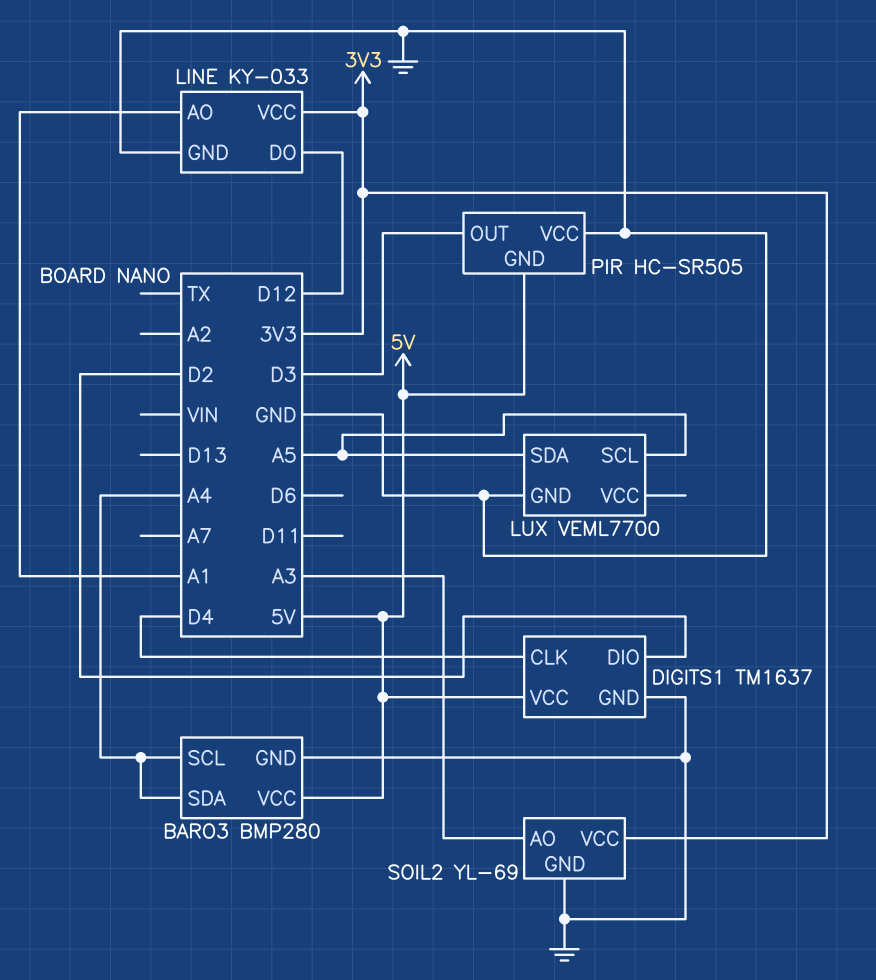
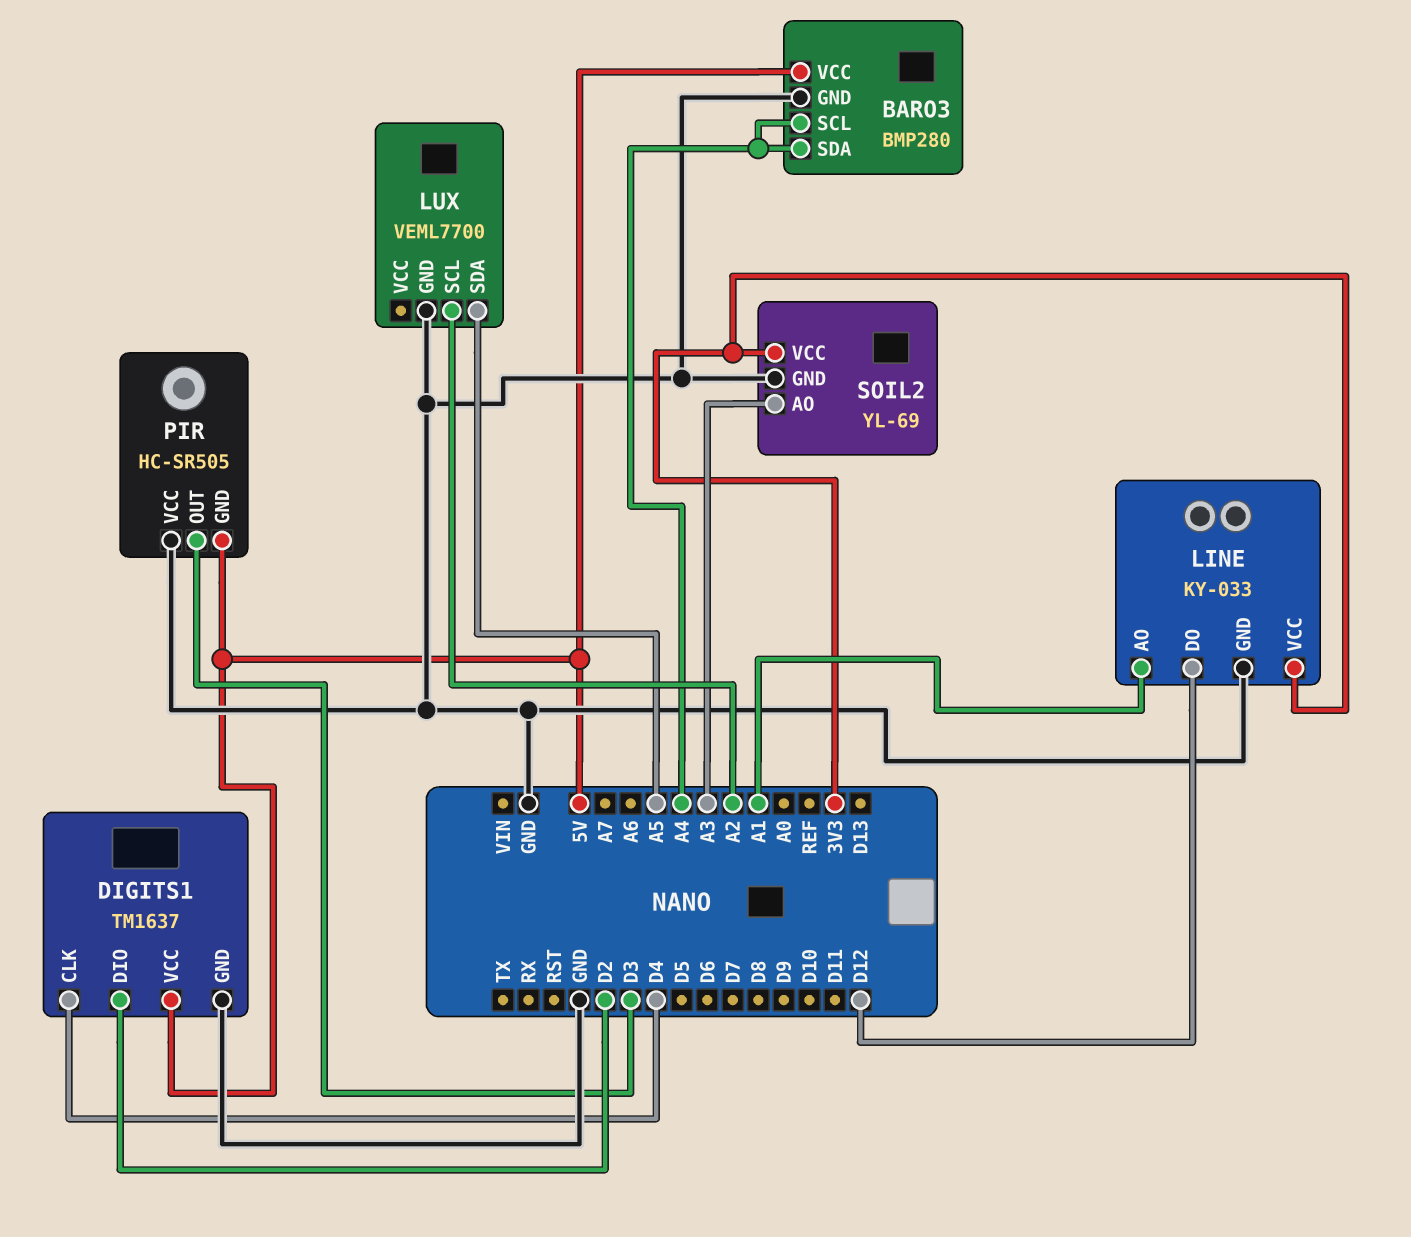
LUX pin SCL: A5 -> A2

